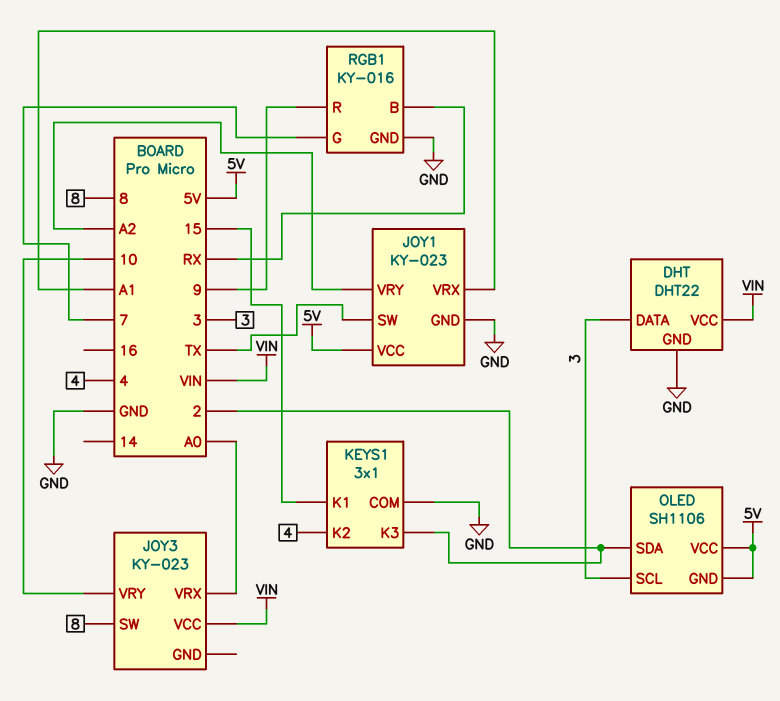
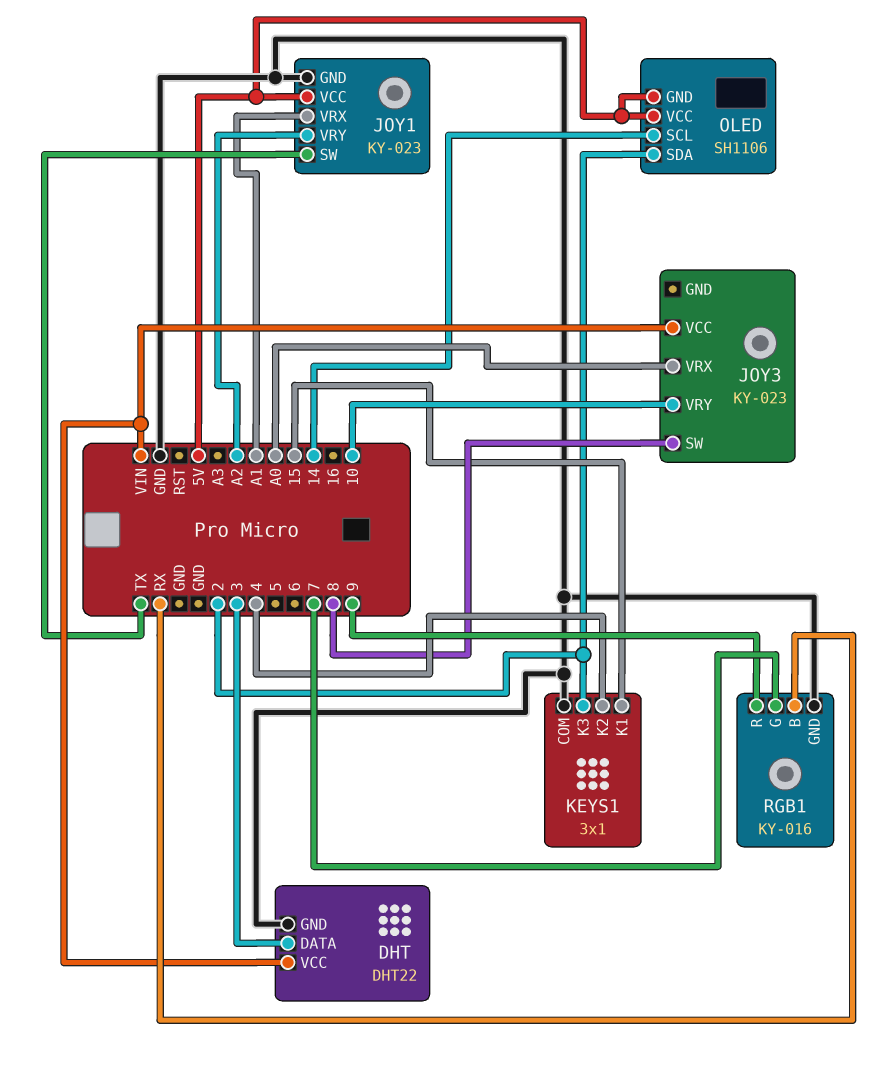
OLED pin SCL: 3 -> 14

